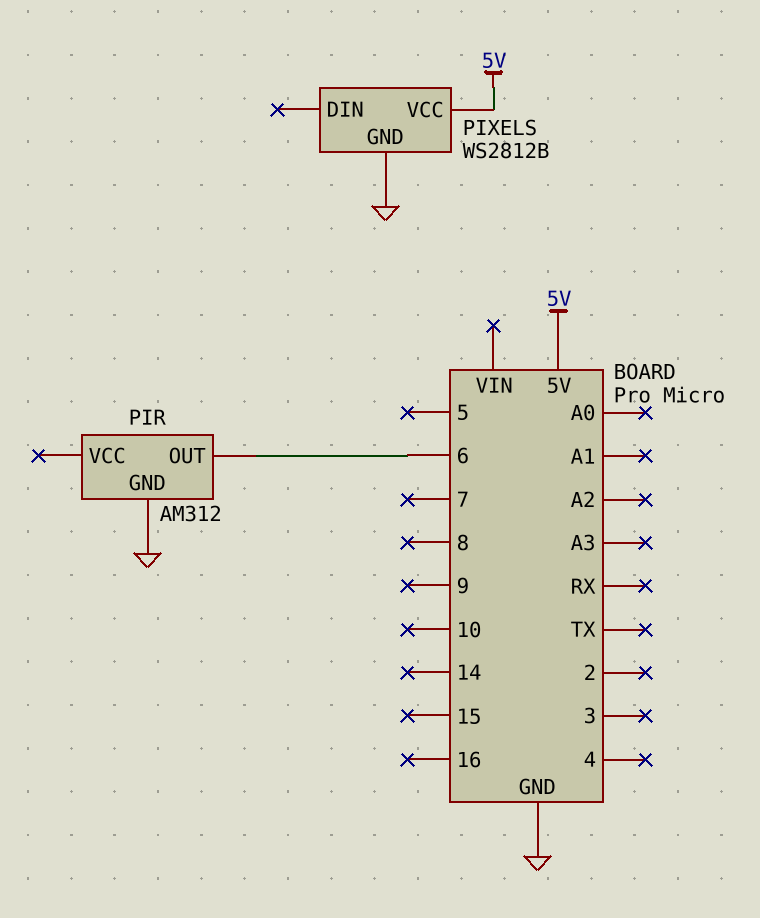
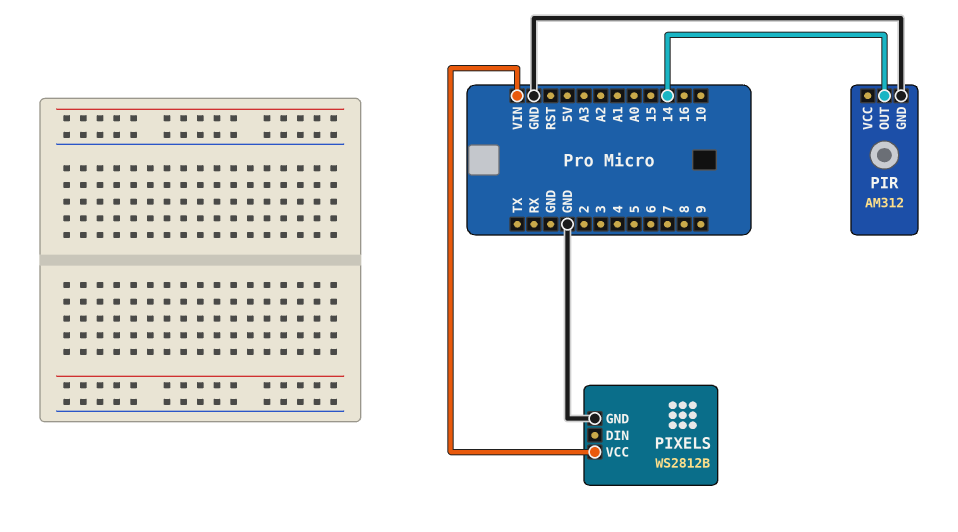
PIR pin OUT: 6 -> 14
PIXELS pin VCC: 5V -> VIN

